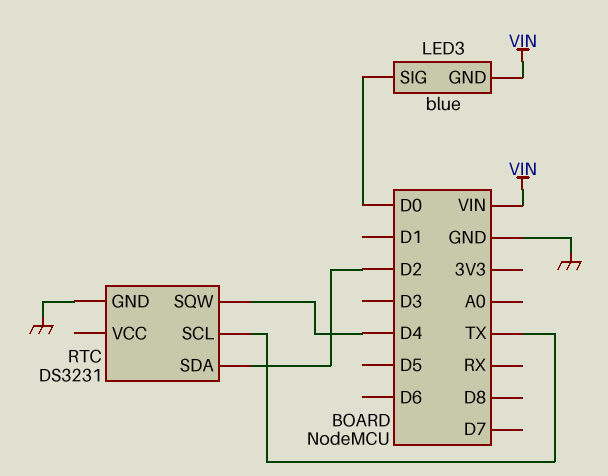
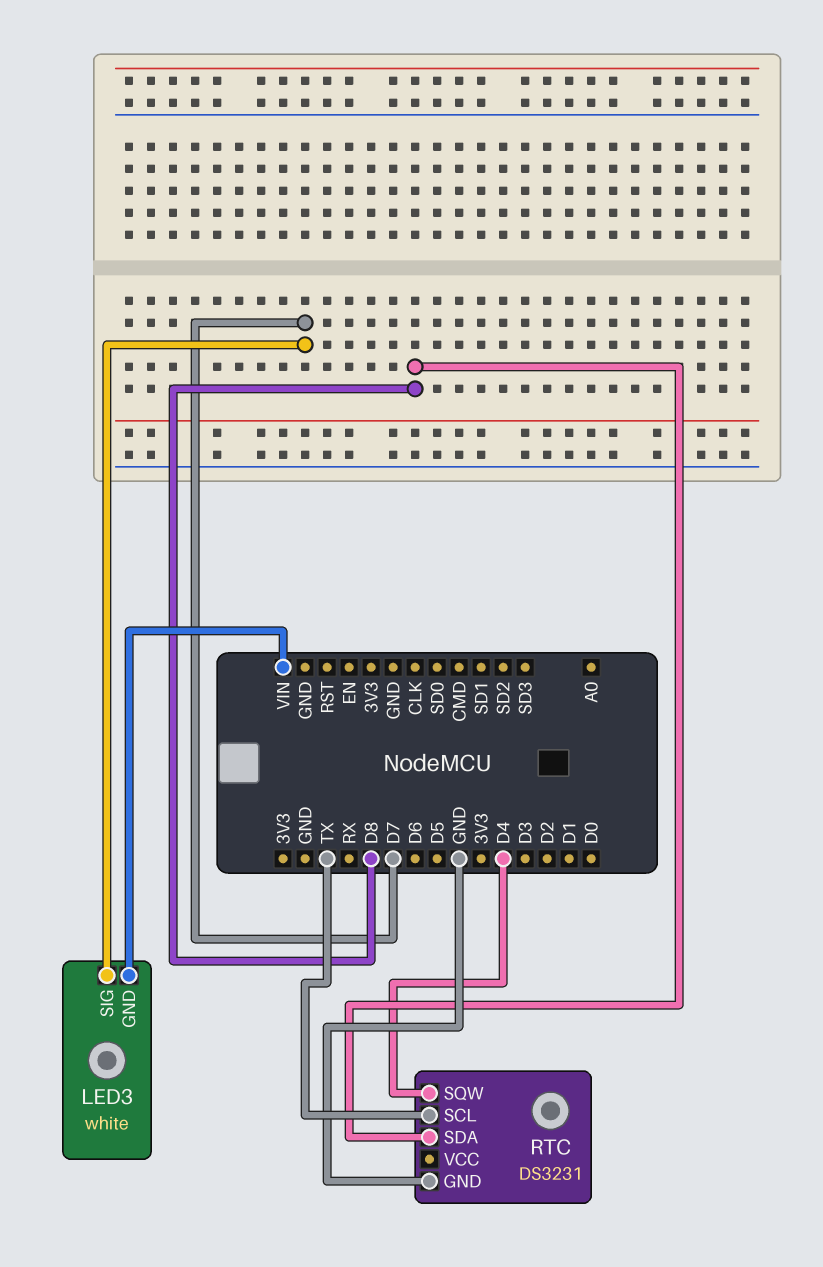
LED3: blue -> white
LED3 pin SIG: D0 -> D7
RTC pin SDA: D2 -> D8

